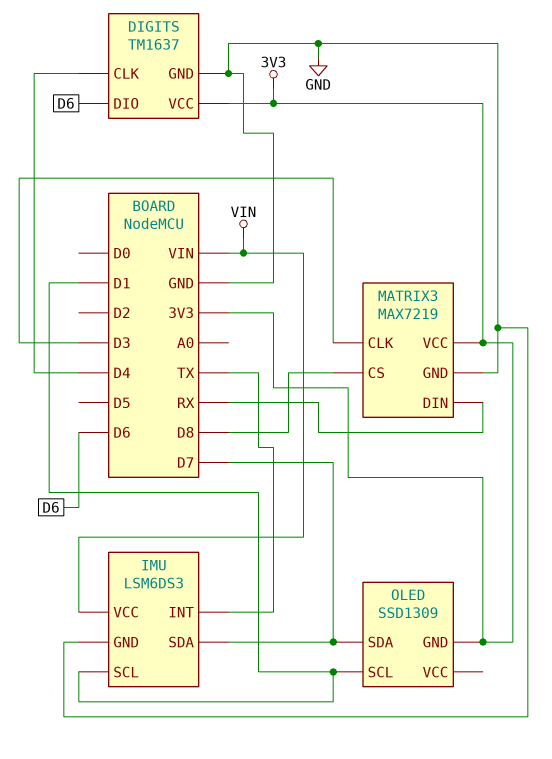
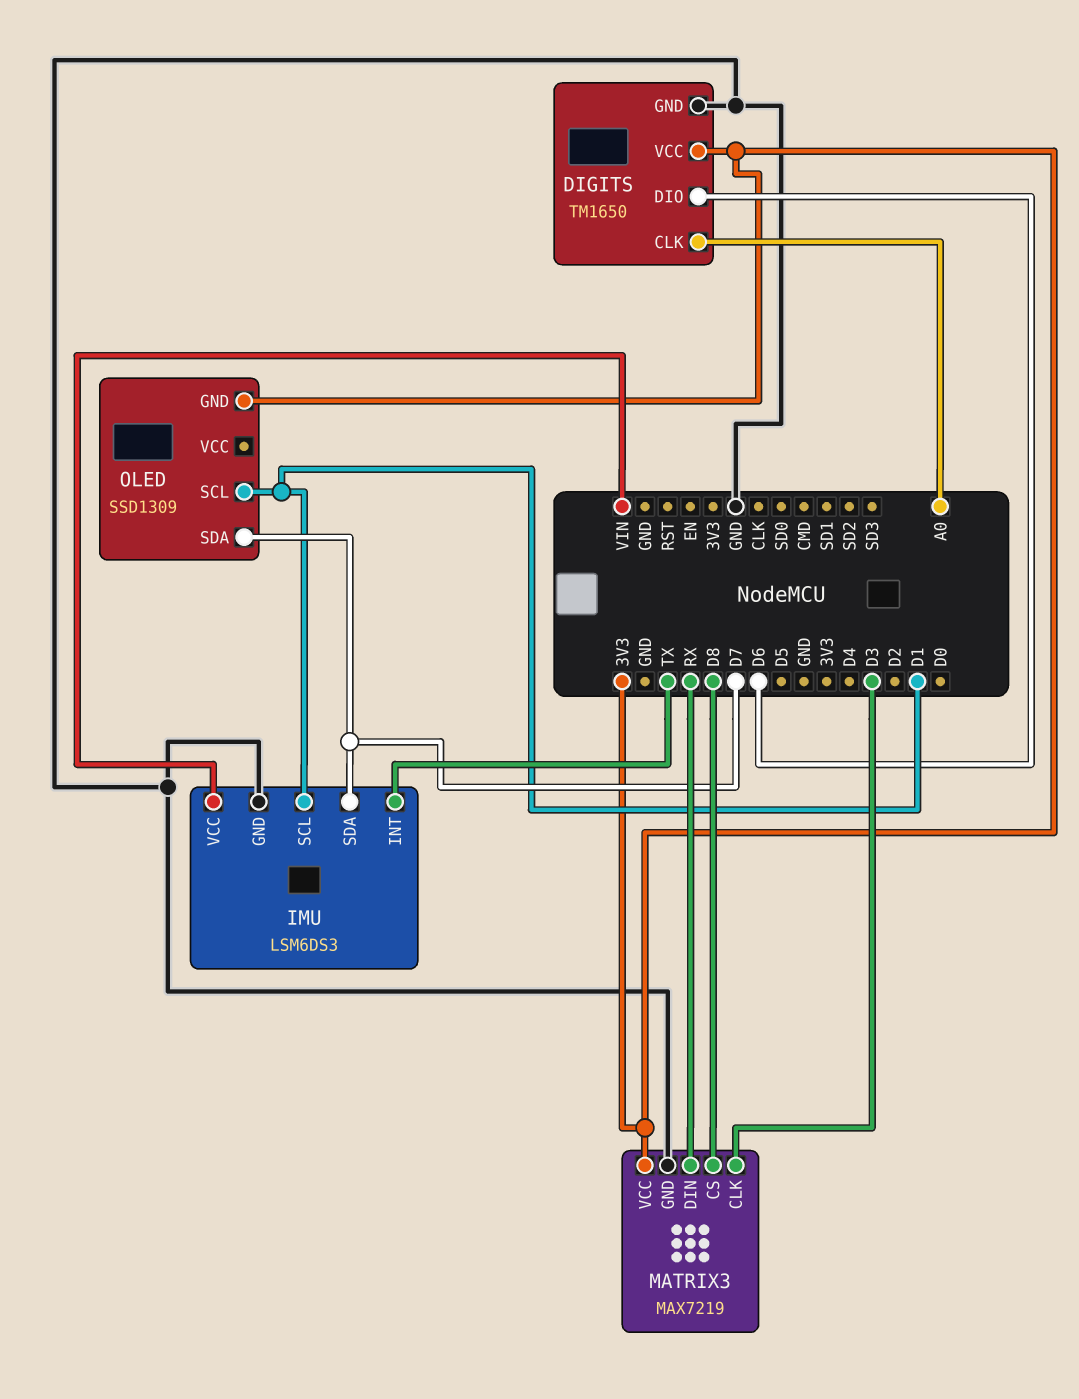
DIGITS: TM1637 -> TM1650
DIGITS pin CLK: D4 -> A0

